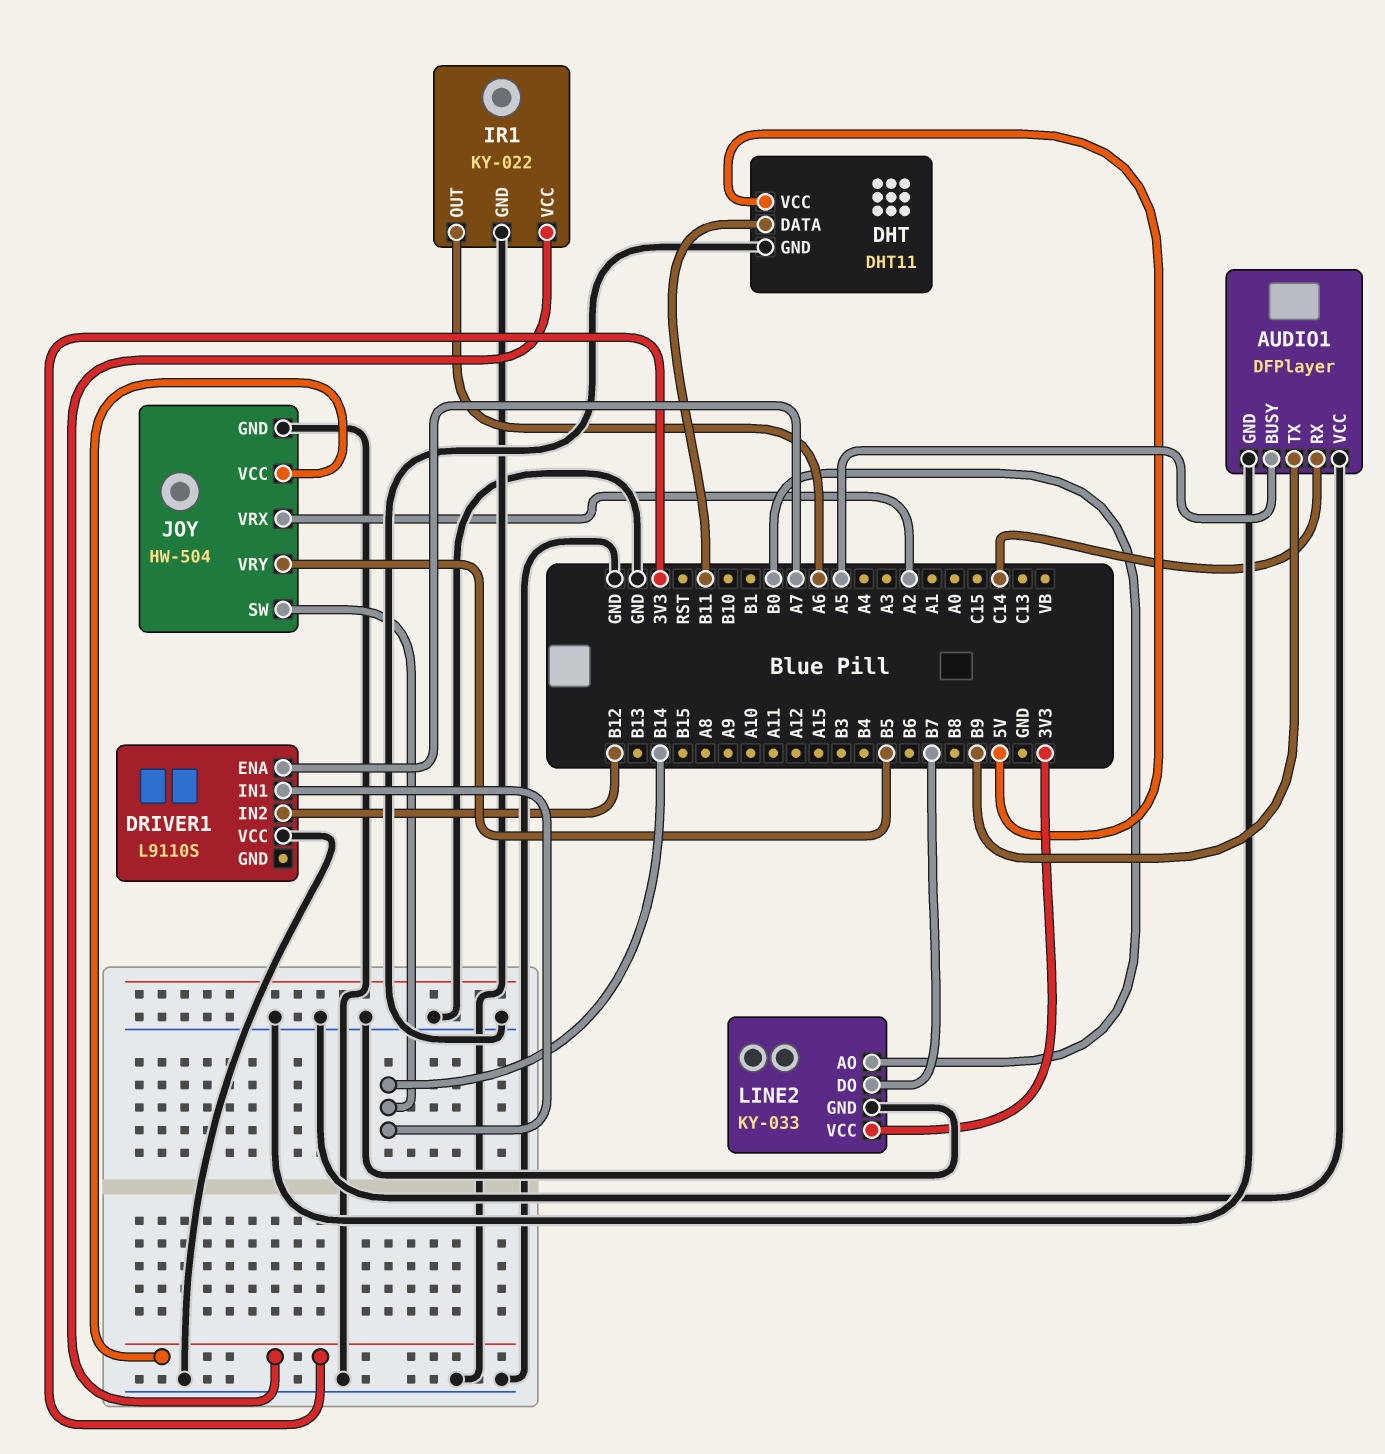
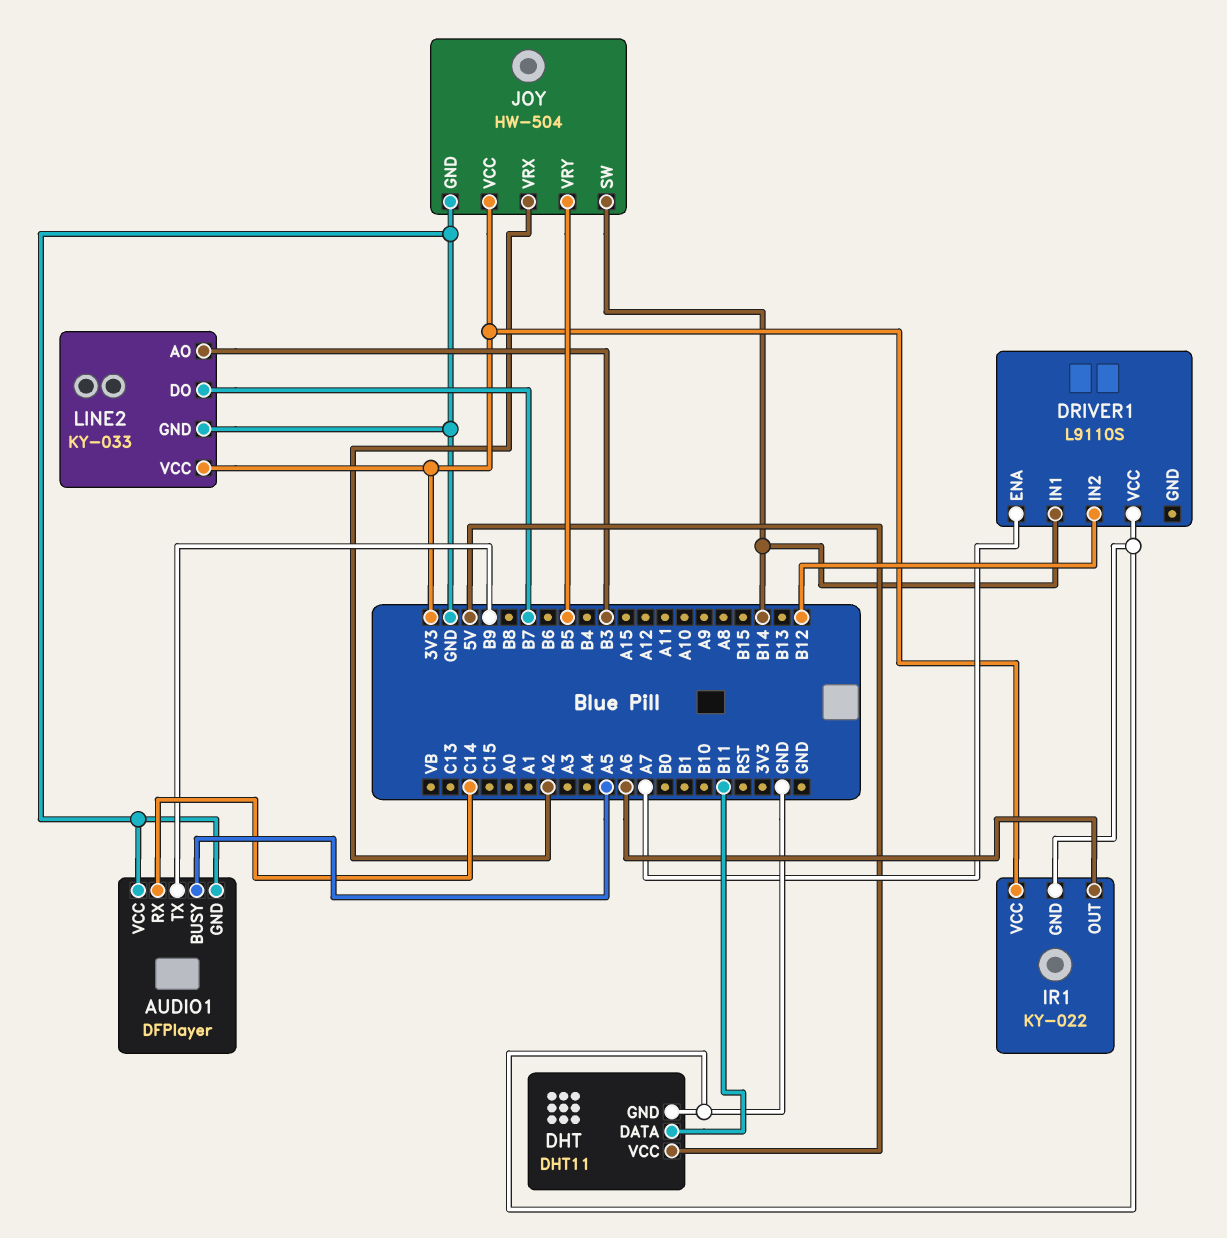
LINE2 pin AO: B0 -> B3

